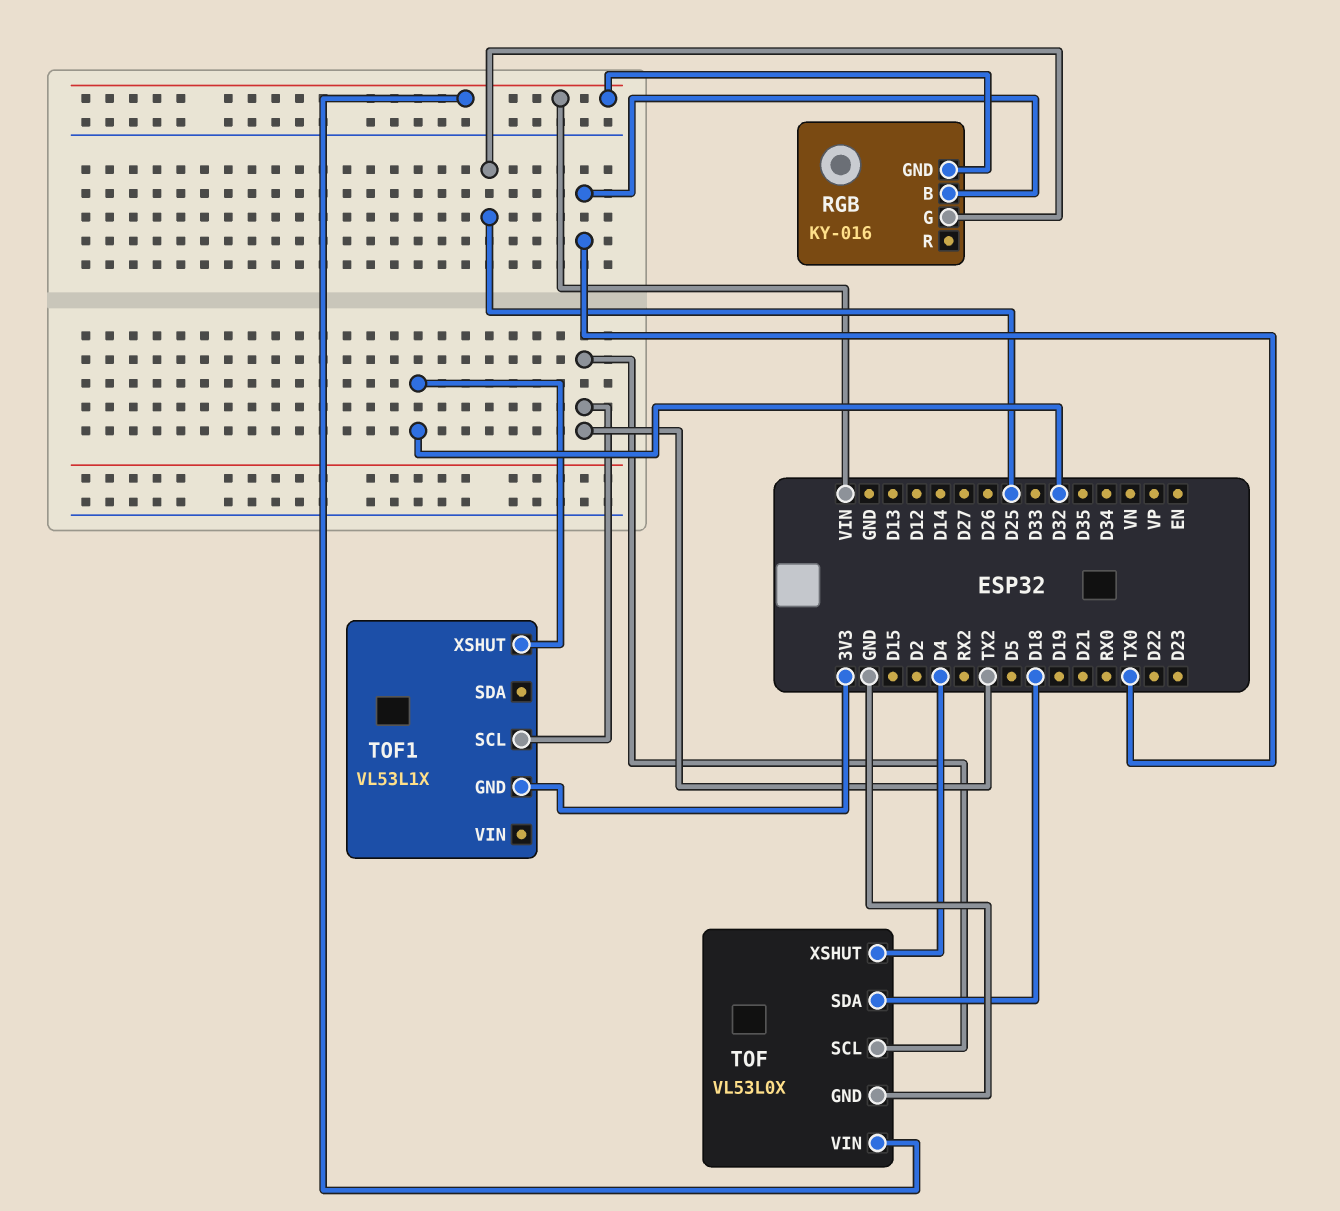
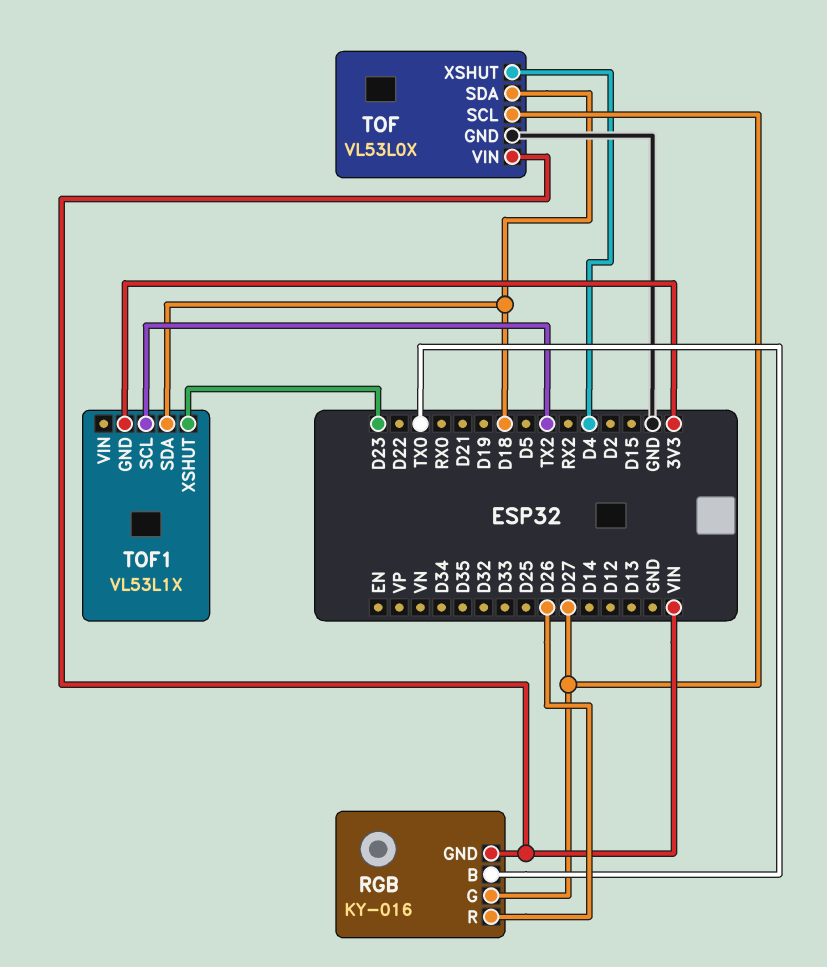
RGB pin G: D25 -> D27
RGB pin R: none -> D26
TOF pin SCL: TX2 -> D27
TOF1 pin SDA: none -> D18
TOF1 pin XSHUT: D32 -> D23

